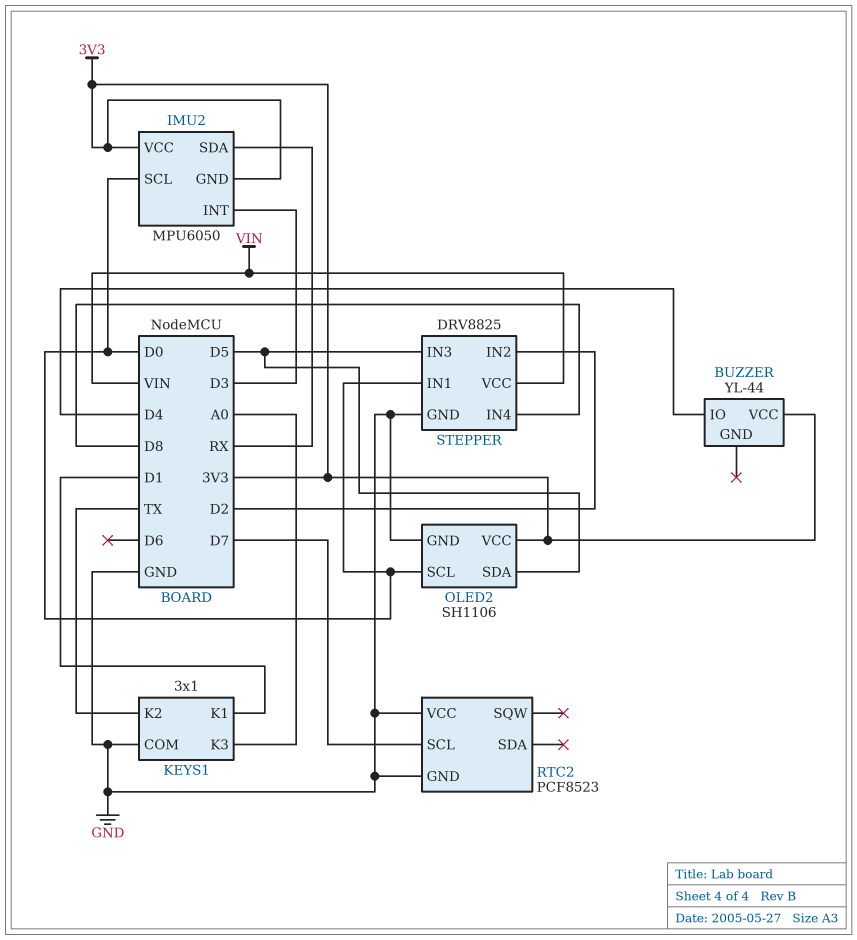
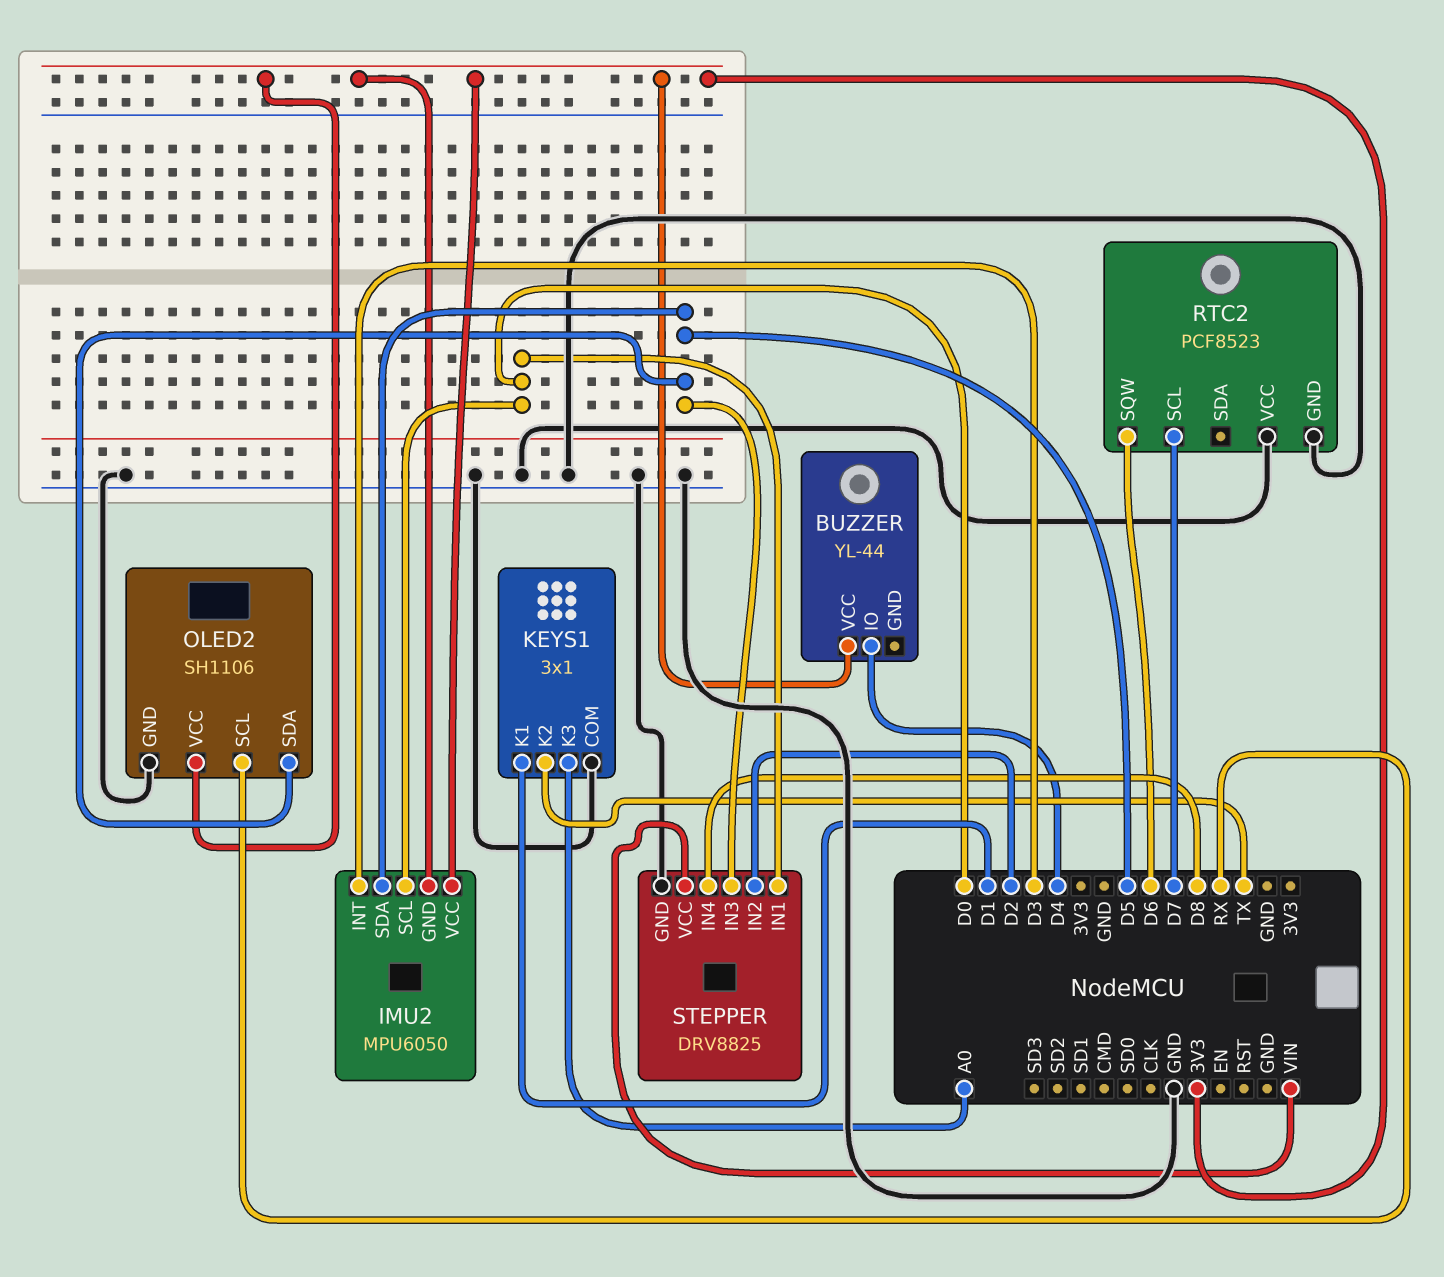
IMU2 pin SDA: RX -> D5
OLED2 pin SCL: D0 -> RX
RTC2 pin SQW: none -> D6

